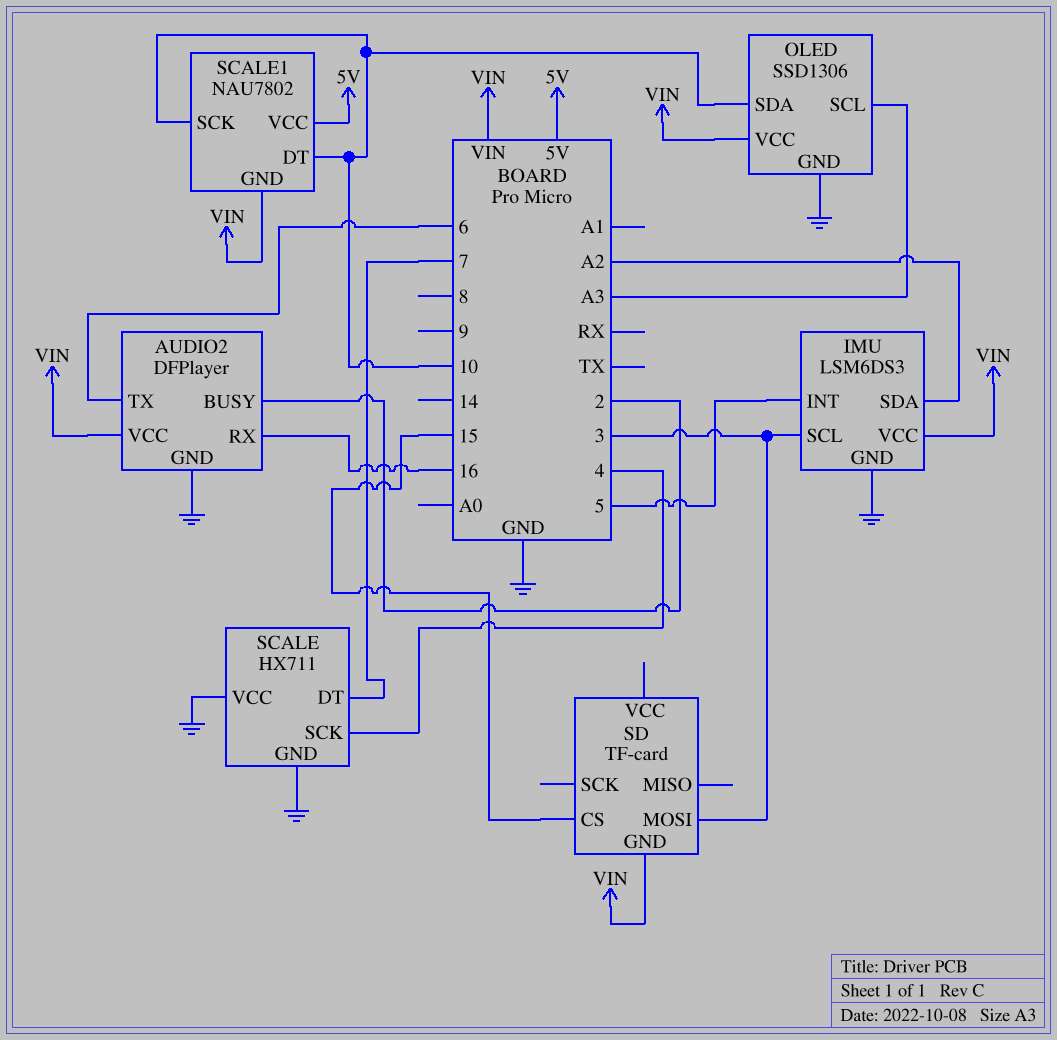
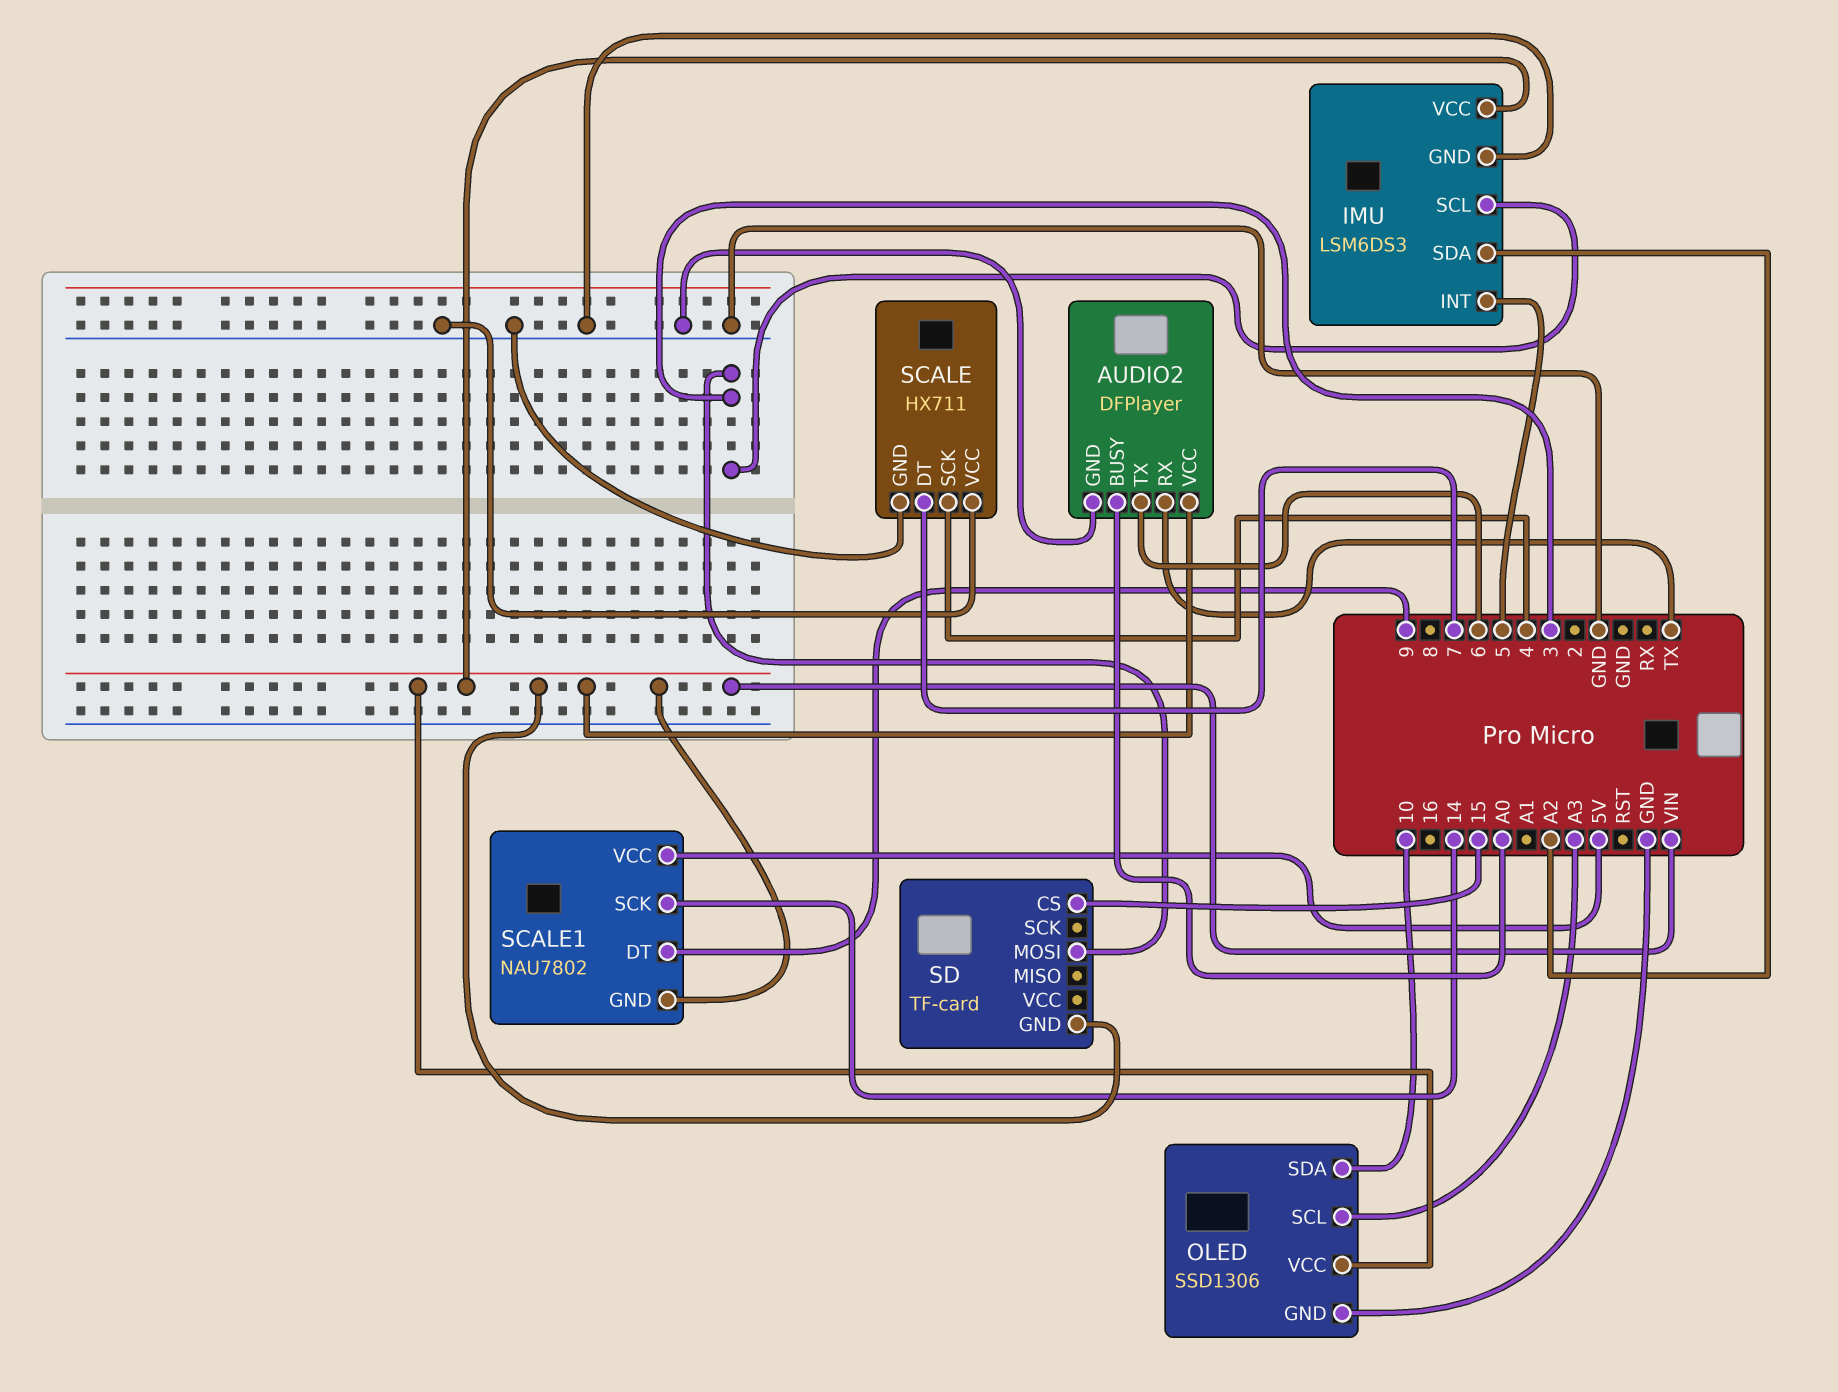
AUDIO2 pin BUSY: 2 -> A0
AUDIO2 pin RX: 16 -> TX
SCALE1 pin DT: 10 -> 9
SCALE1 pin SCK: 10 -> 14

